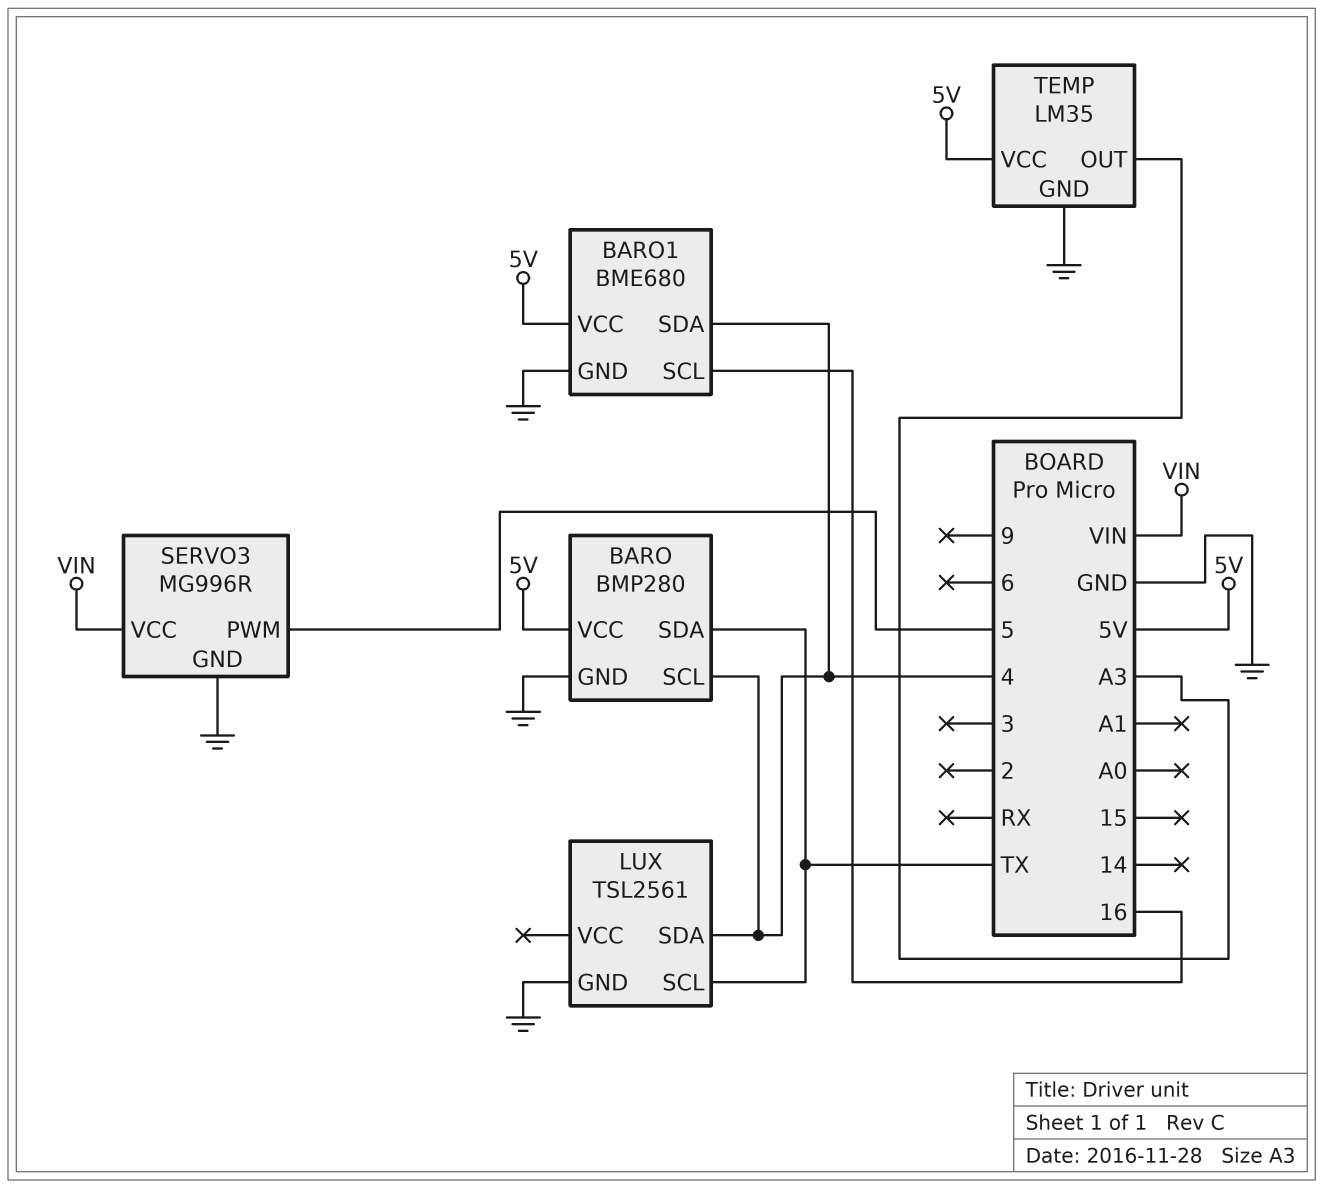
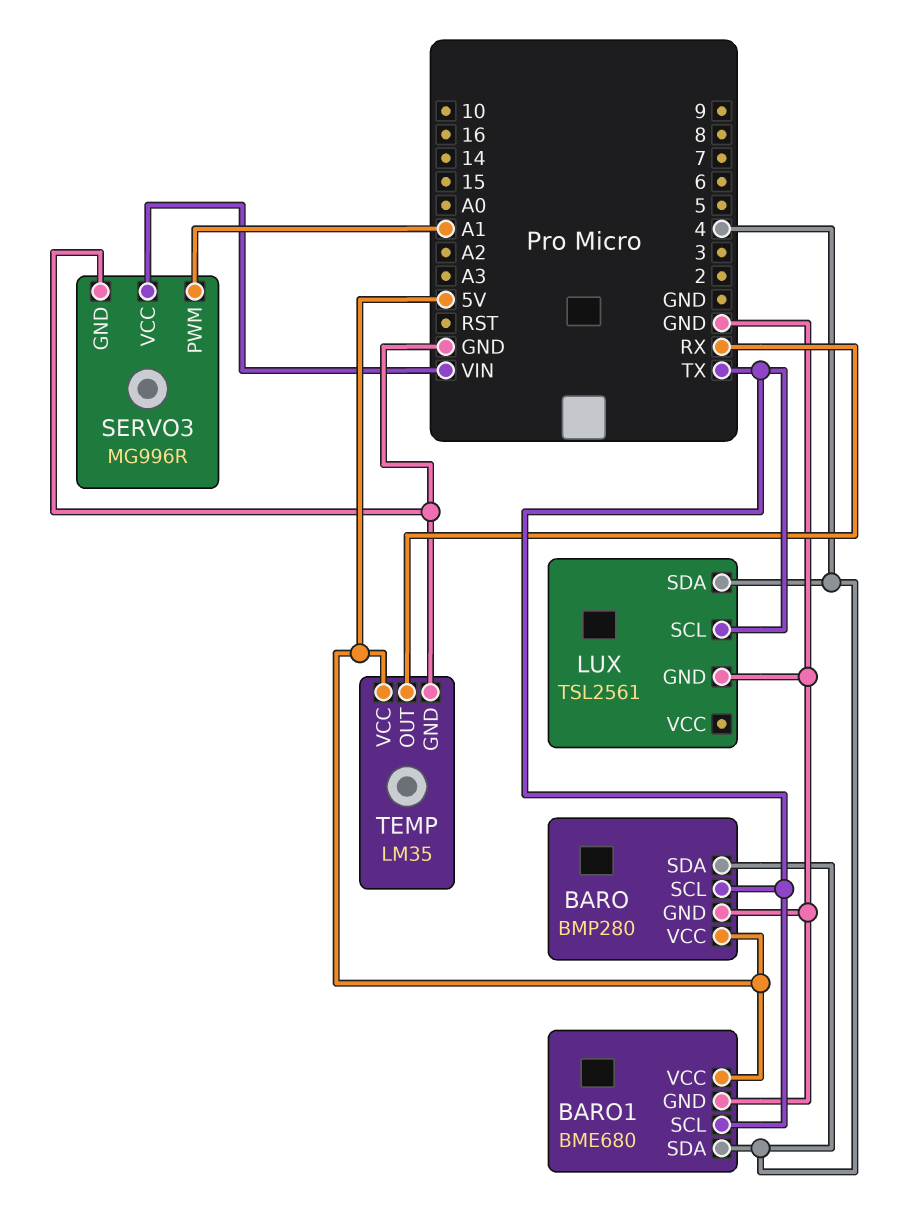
BARO pin SCL: 4 -> TX
BARO pin SDA: TX -> 4
BARO1 pin SCL: 16 -> TX
SERVO3 pin PWM: 5 -> A1
TEMP pin OUT: A3 -> RX

